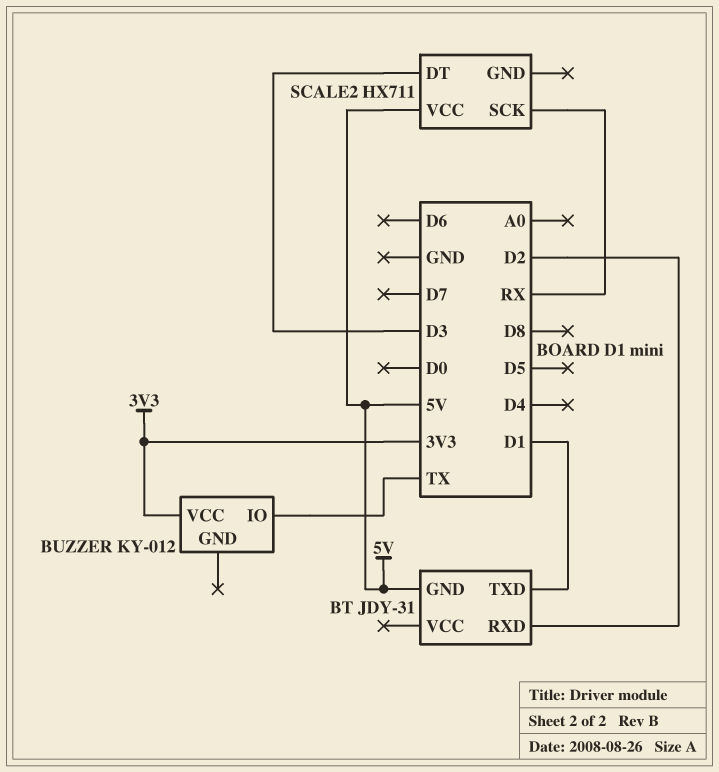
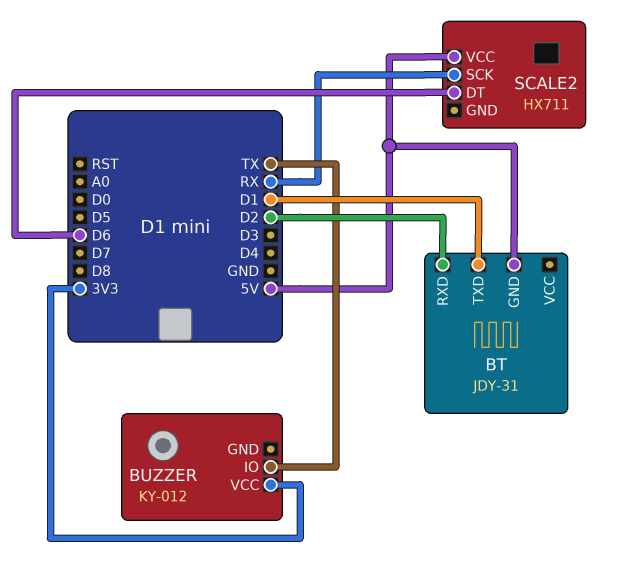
SCALE2 pin DT: D3 -> D6

